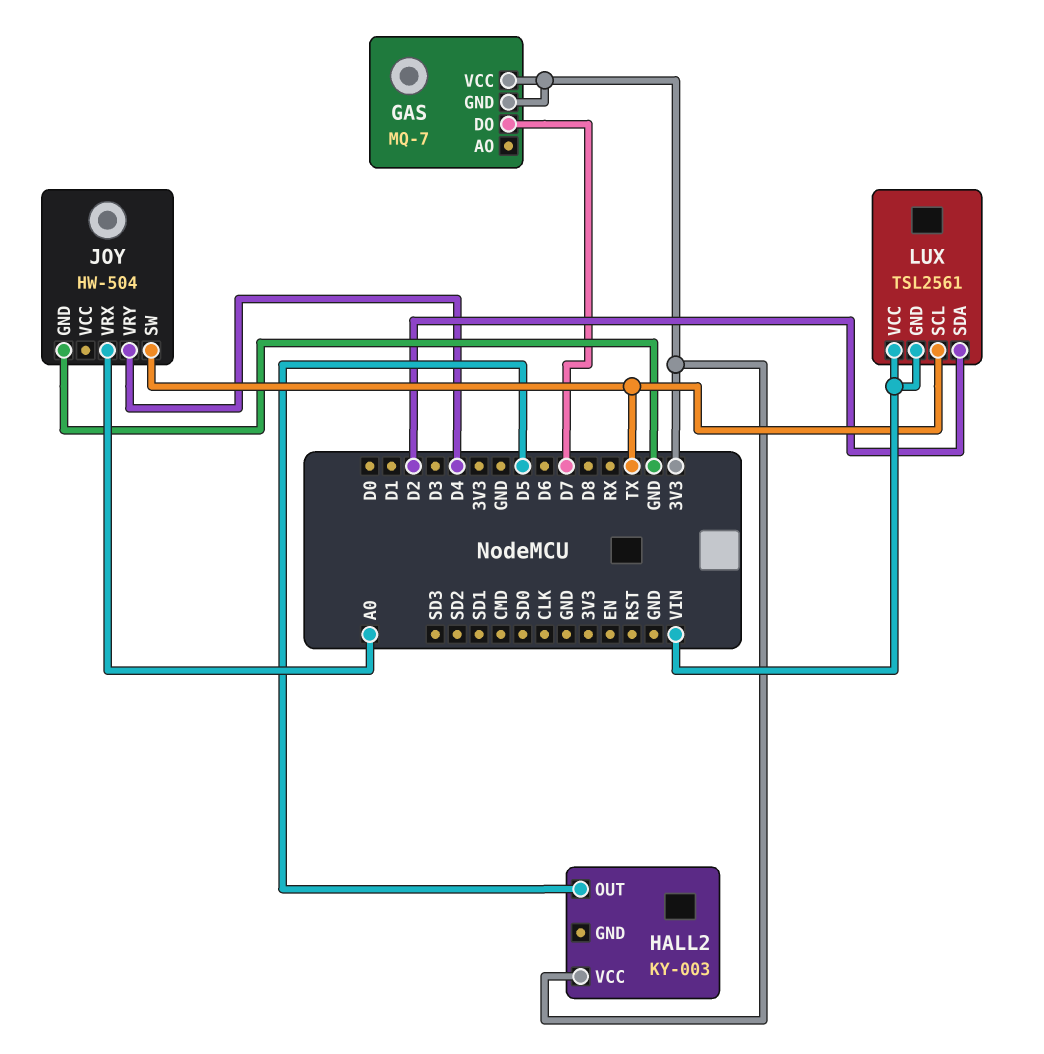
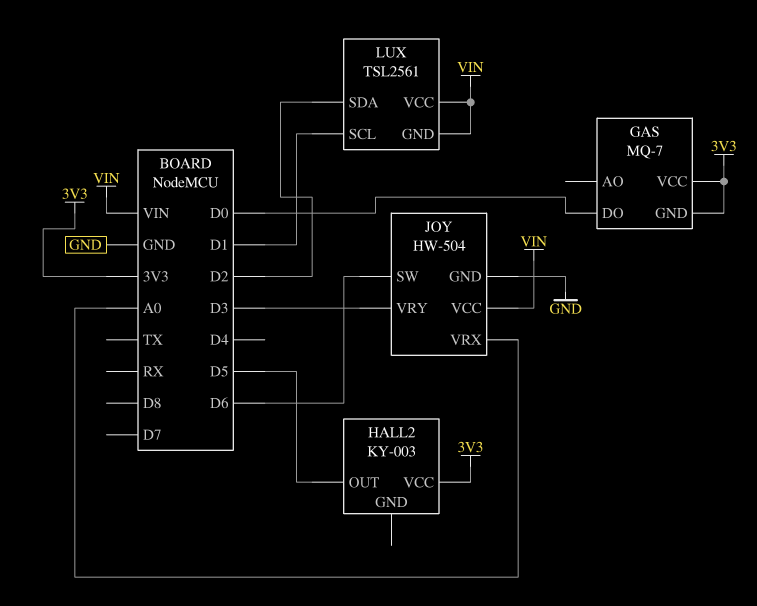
GAS pin DO: D7 -> D0
JOY pin SW: TX -> D6
JOY pin VCC: none -> VIN
JOY pin VRY: D4 -> D3
LUX pin SCL: TX -> D1

